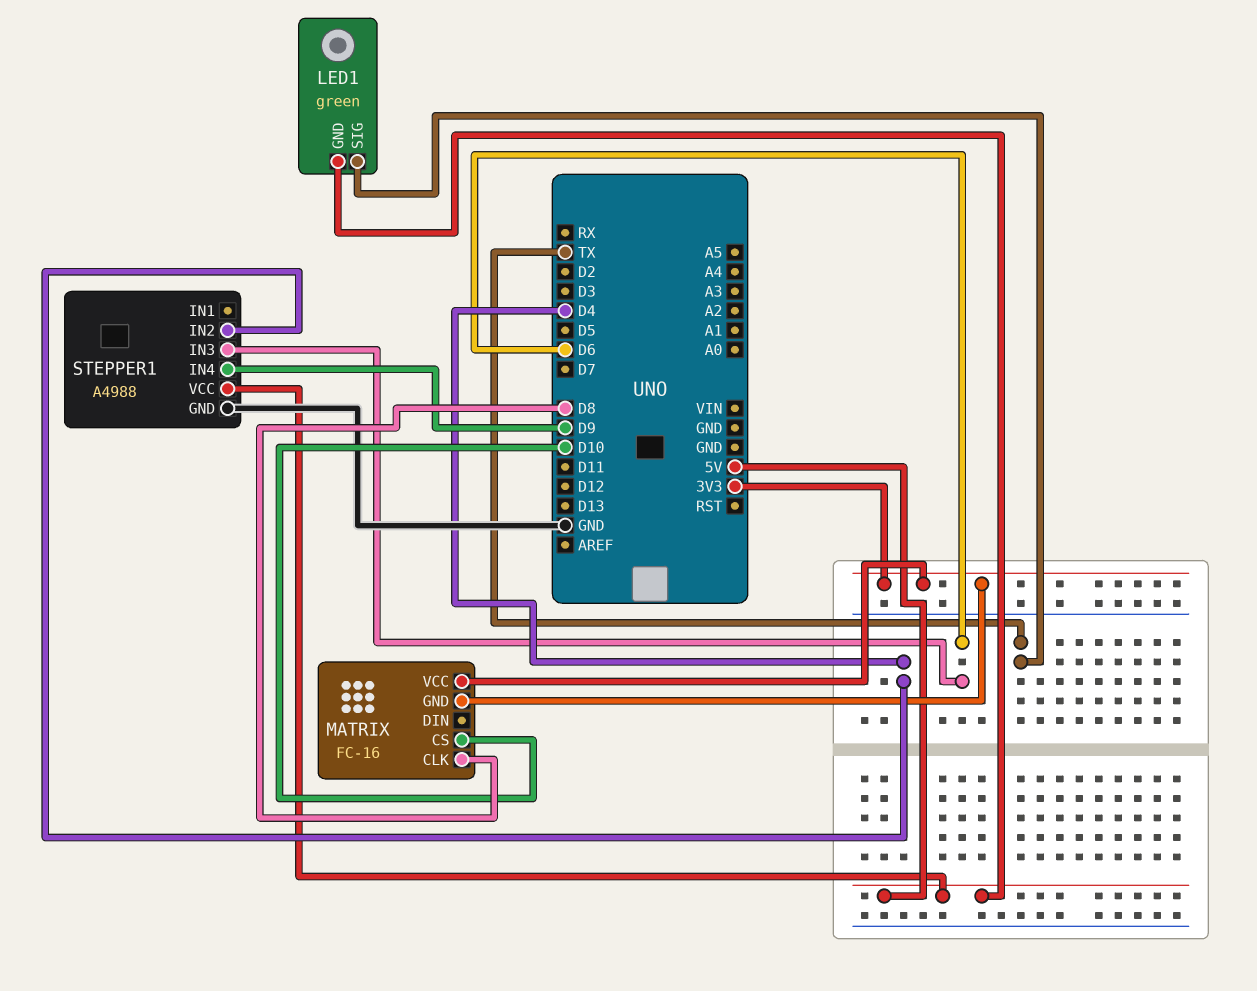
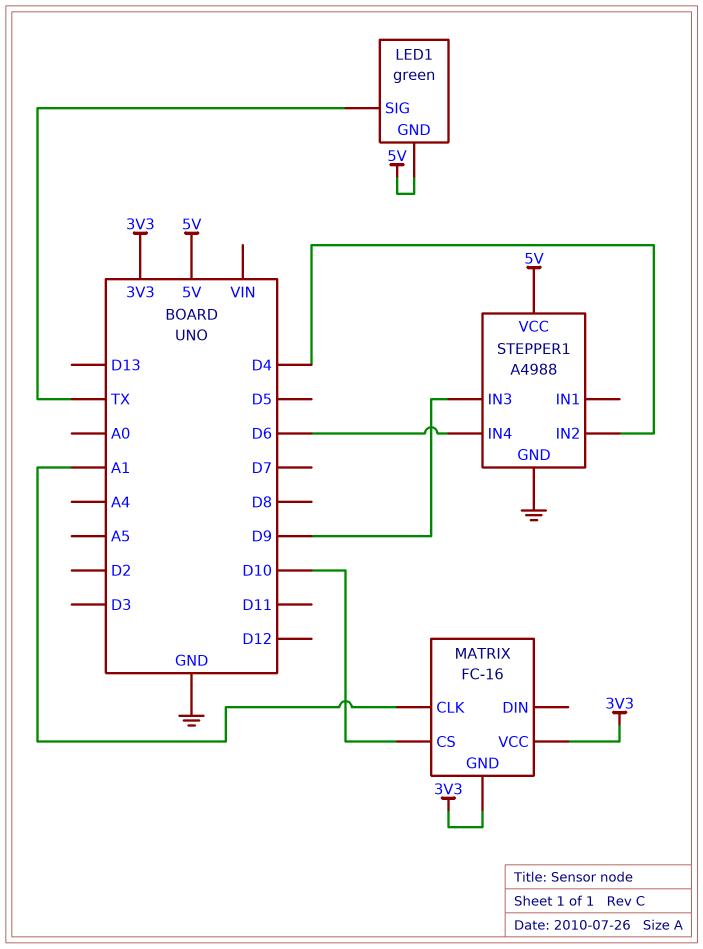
MATRIX pin CLK: D8 -> A1
STEPPER1 pin IN3: D6 -> D9
STEPPER1 pin IN4: D9 -> D6

